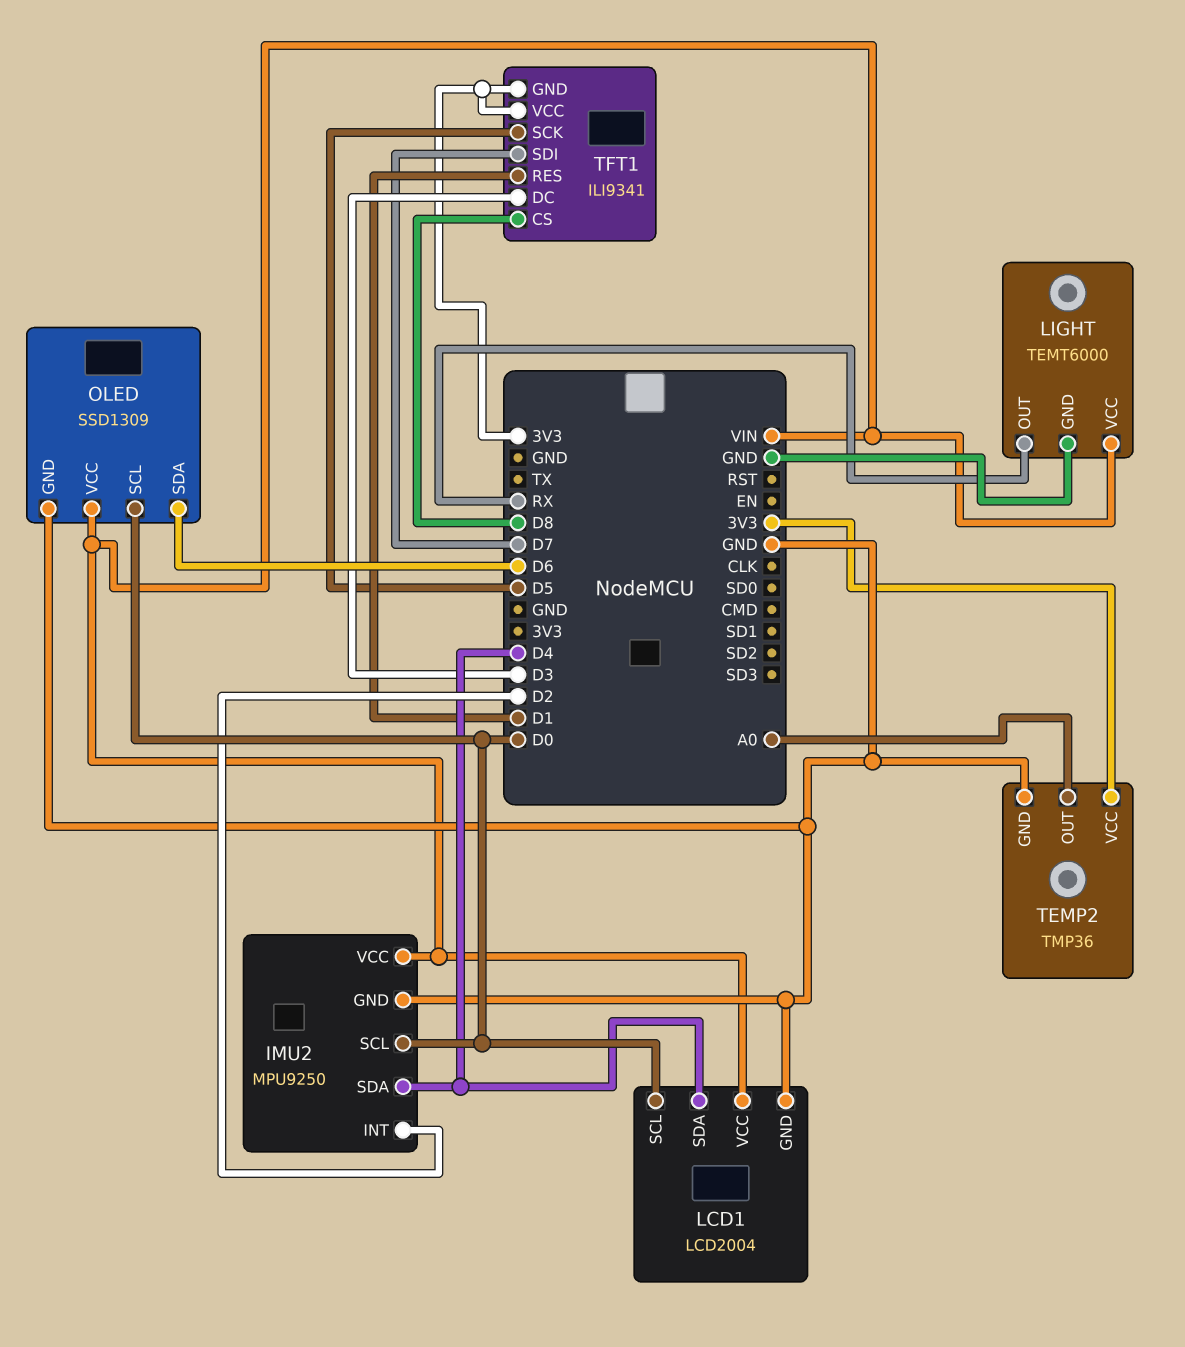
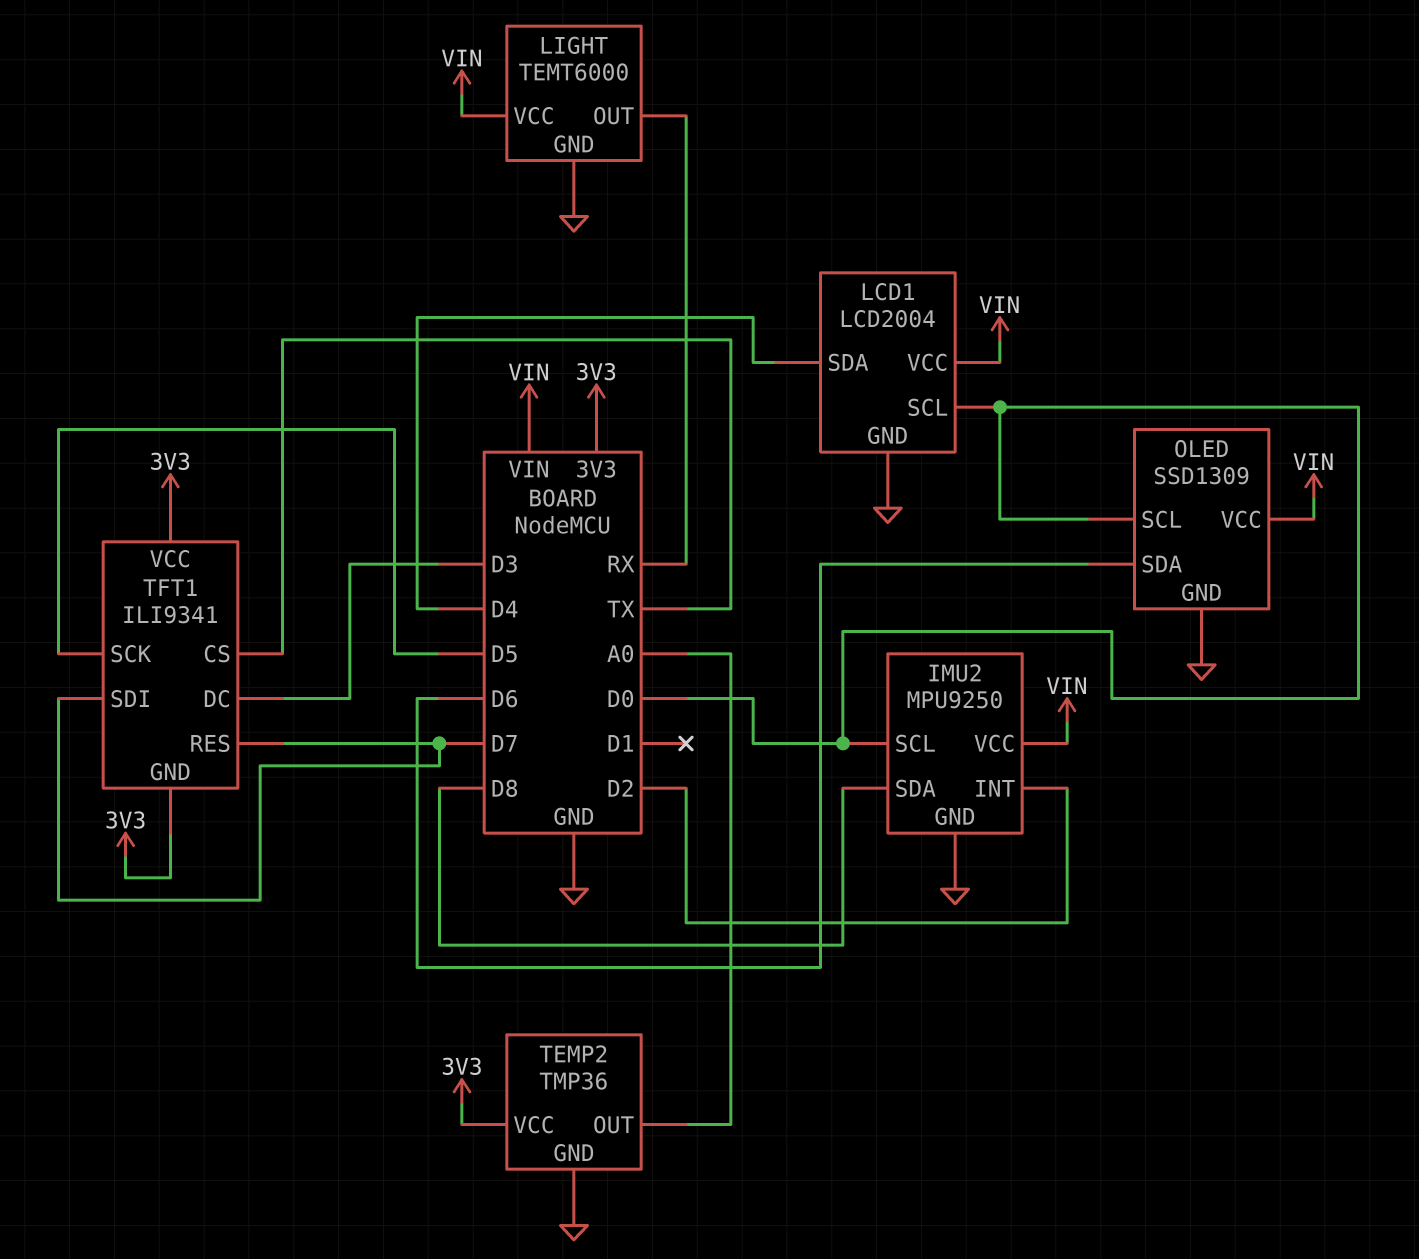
IMU2 pin SDA: D4 -> D8
TFT1 pin CS: D8 -> TX
TFT1 pin RES: D1 -> D7

